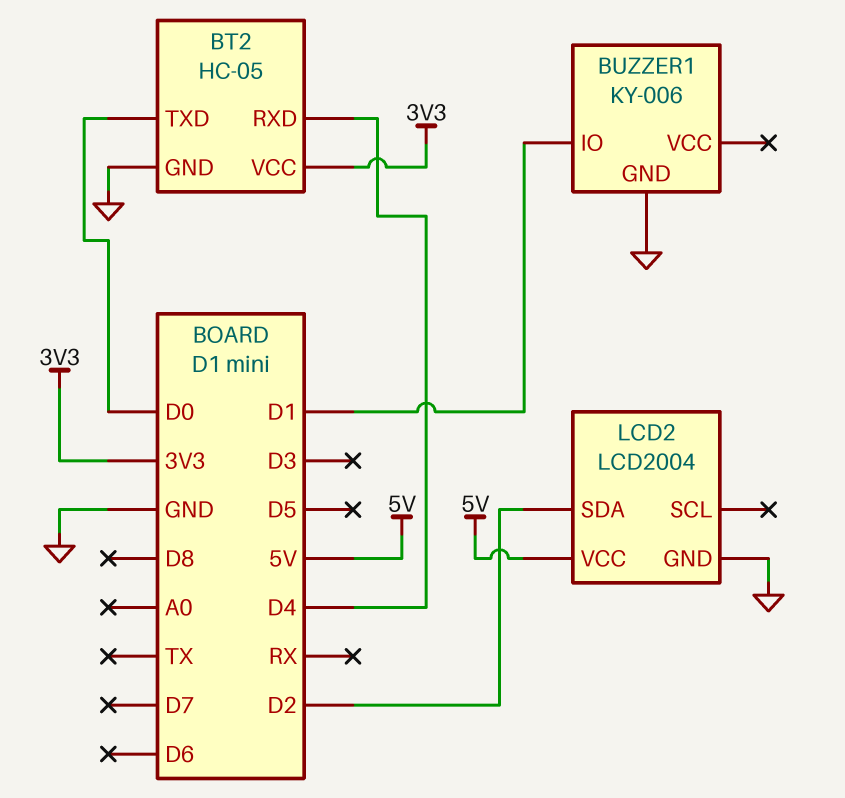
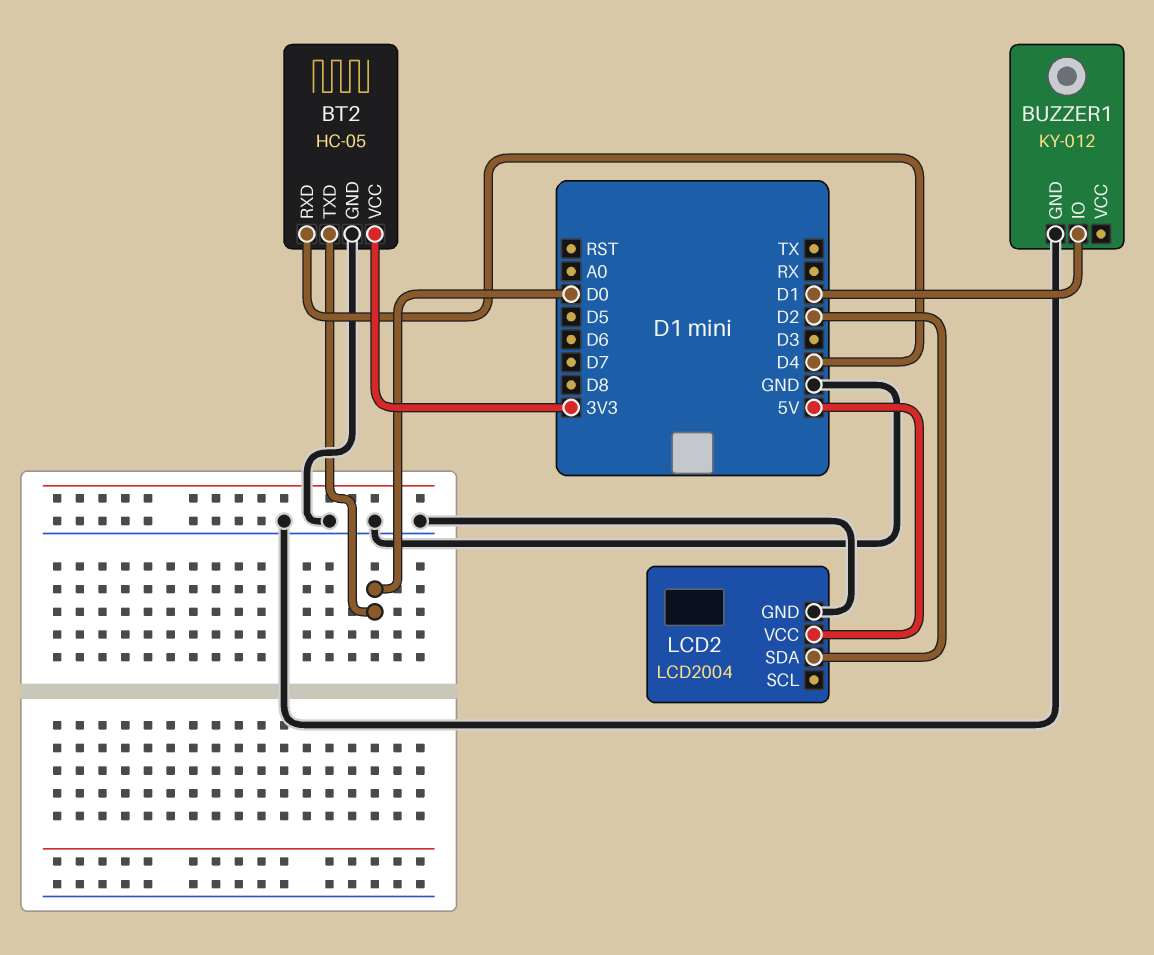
BUZZER1: KY-006 -> KY-012

